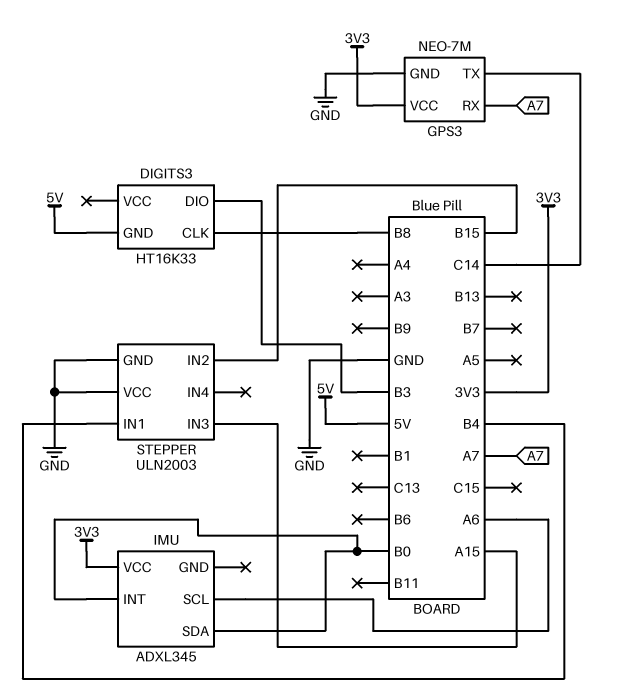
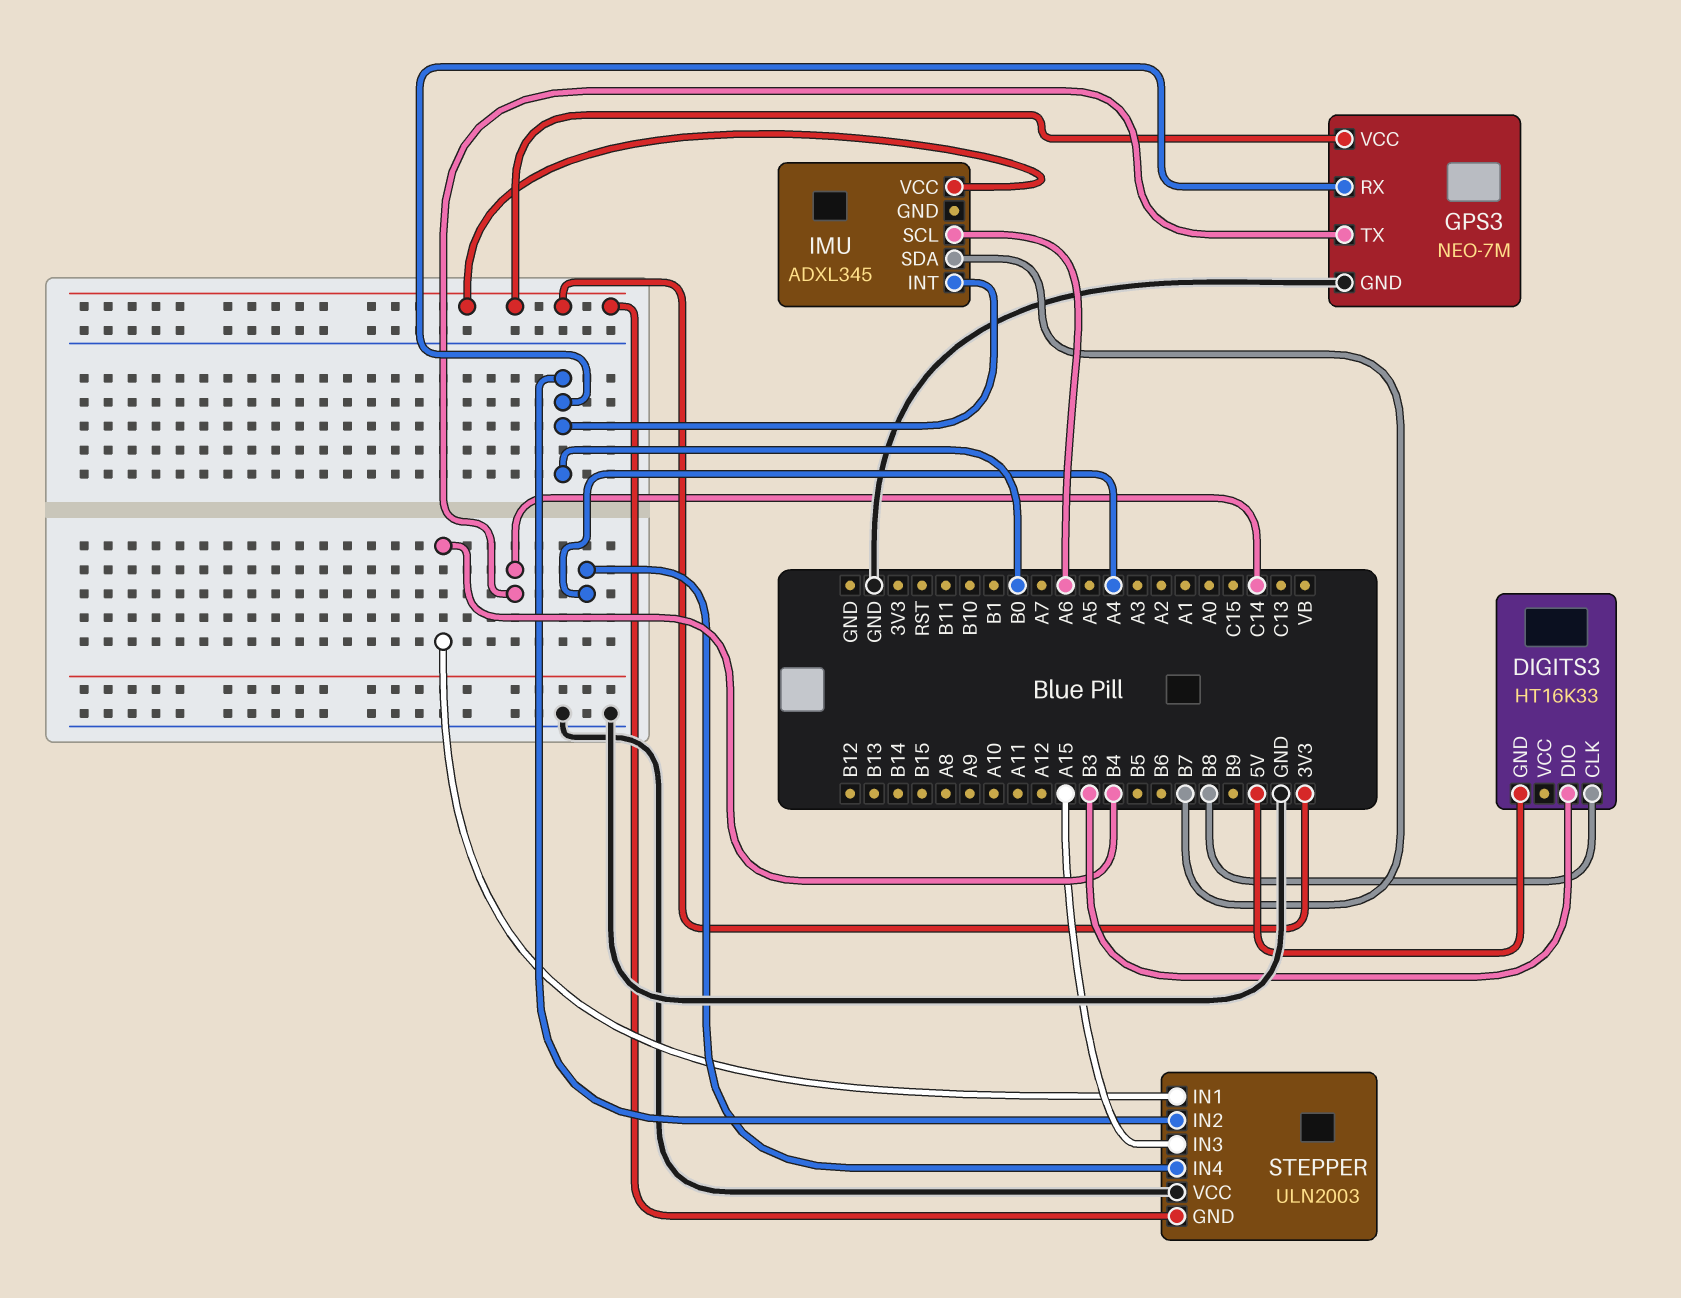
GPS3 pin RX: A7 -> B0
IMU pin SDA: B0 -> B7
STEPPER pin GND: GND -> 3V3
STEPPER pin IN2: B15 -> B0
STEPPER pin IN4: none -> A4

